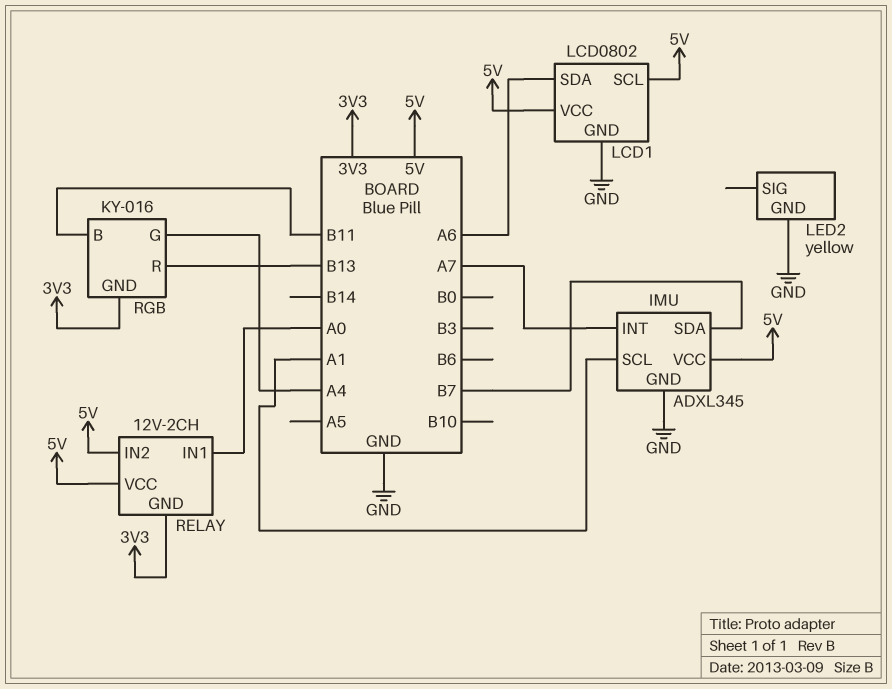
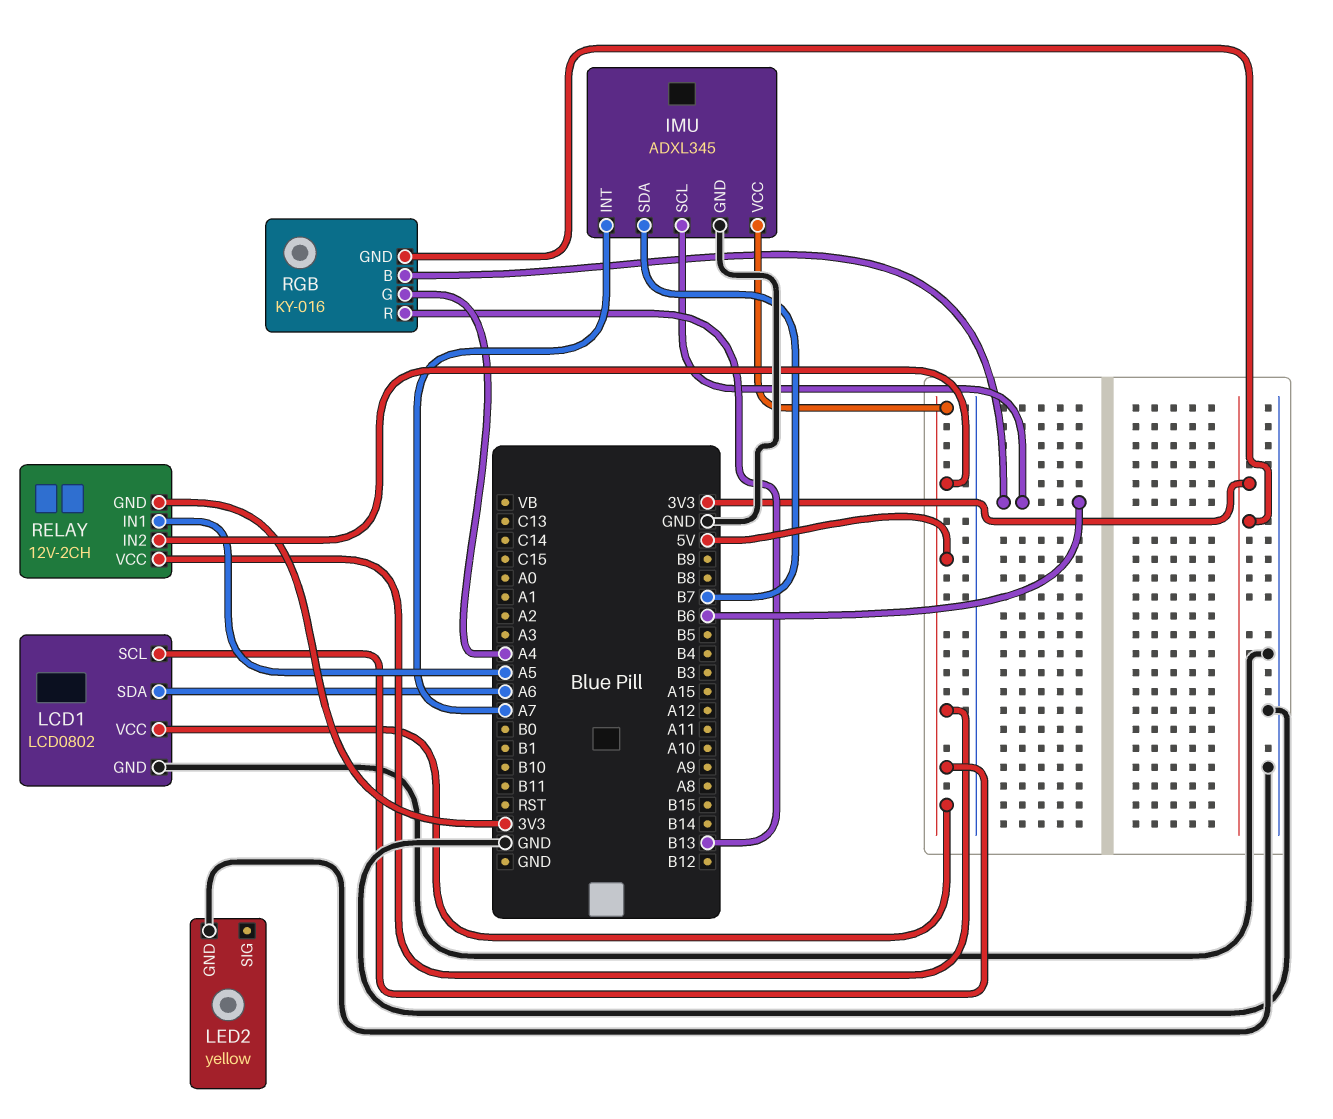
IMU pin SCL: A1 -> B6
RELAY pin IN1: A0 -> A5
RGB pin B: B11 -> B6

